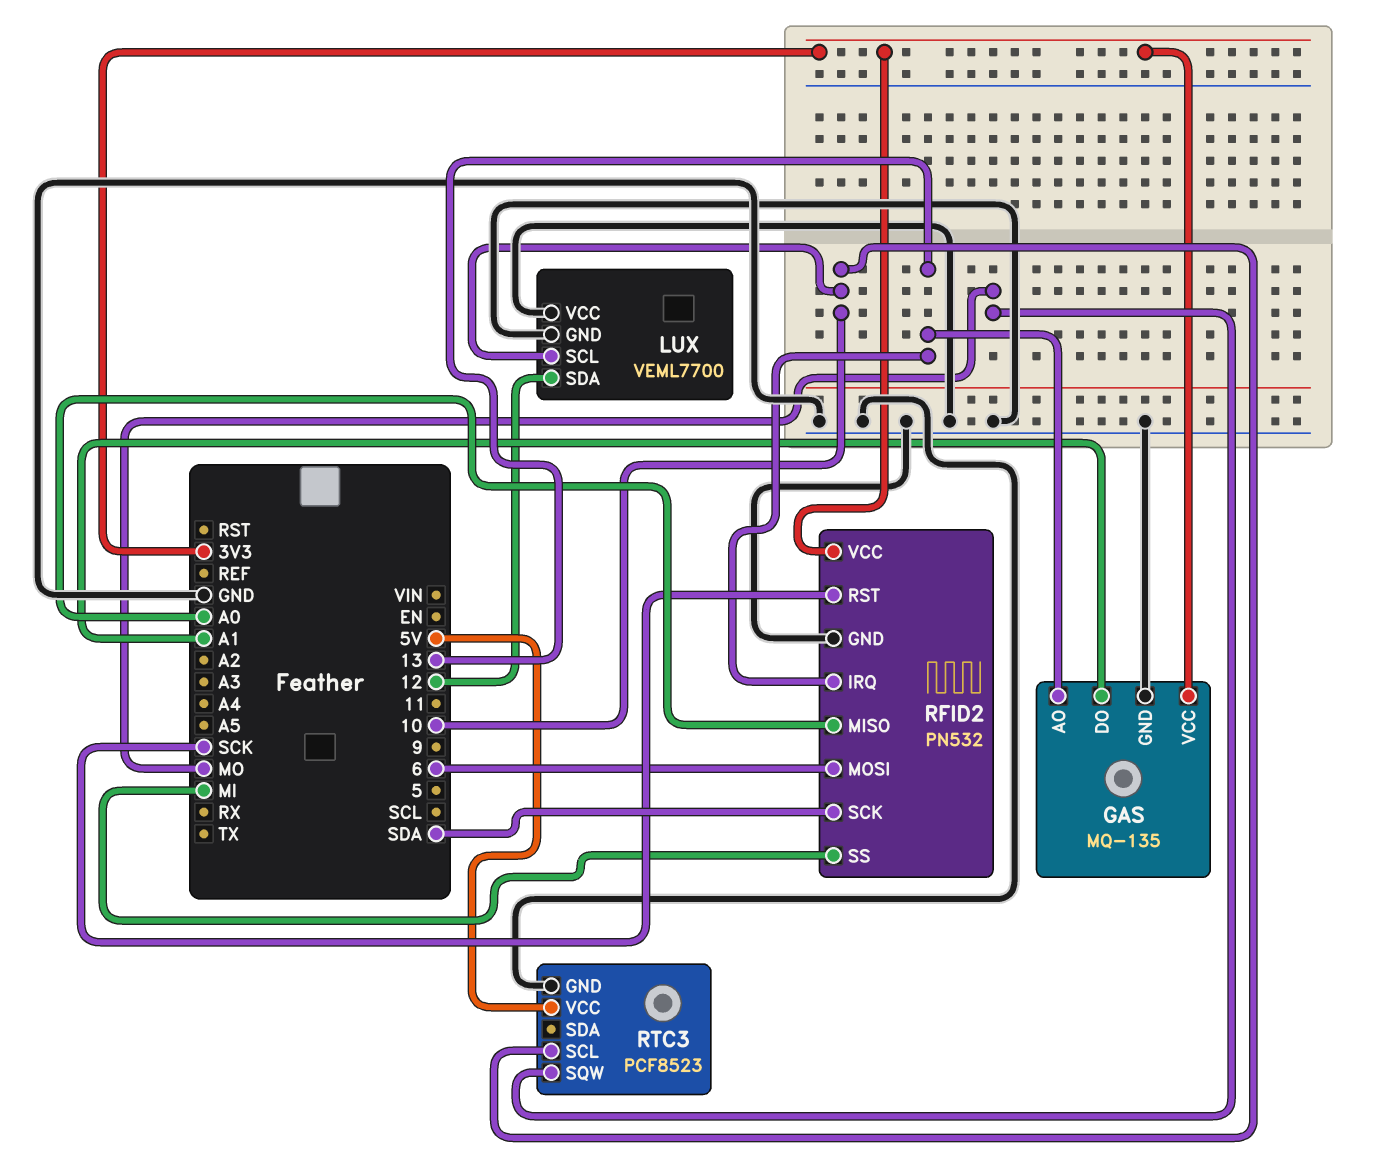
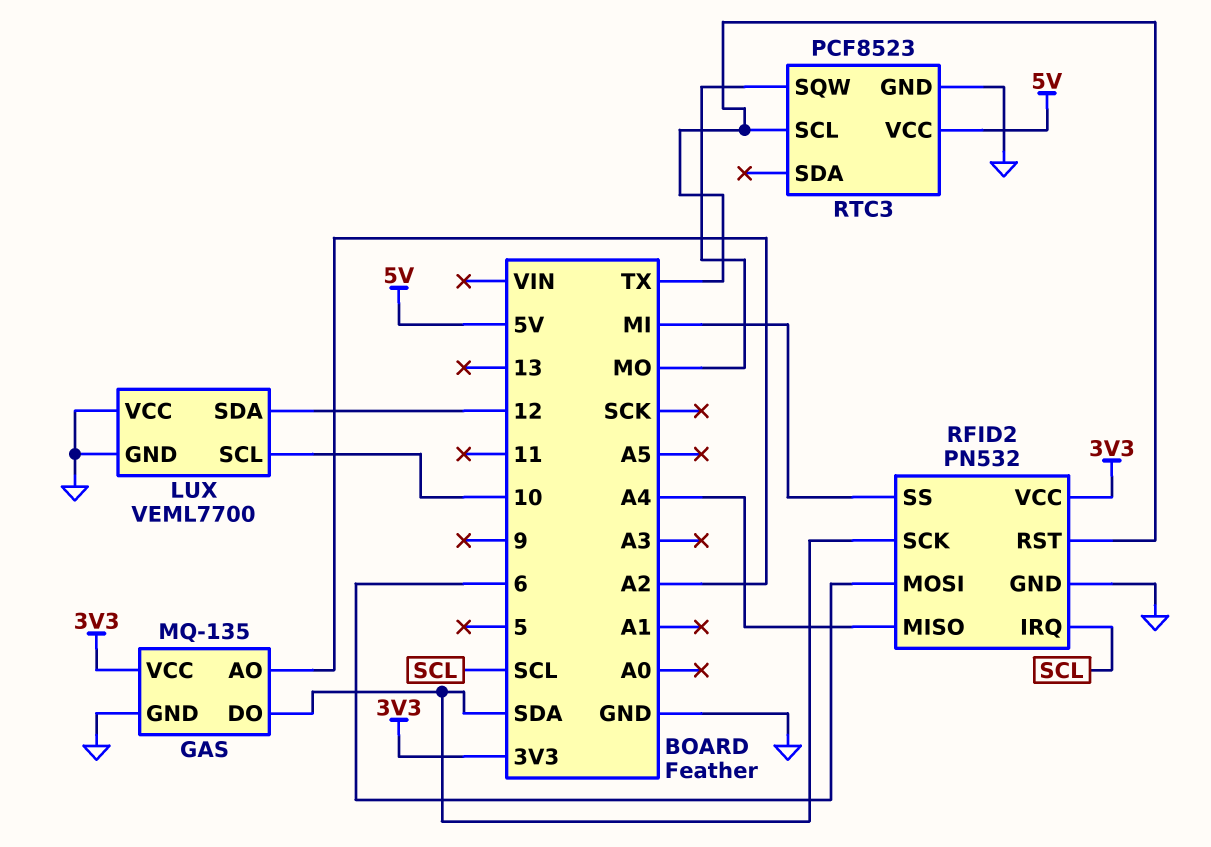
GAS pin AO: 13 -> A2
GAS pin DO: A1 -> SDA
RFID2 pin IRQ: 13 -> SCL
RFID2 pin MISO: A0 -> A4
RFID2 pin RST: SCK -> TX
RTC3 pin SCL: 10 -> TX

